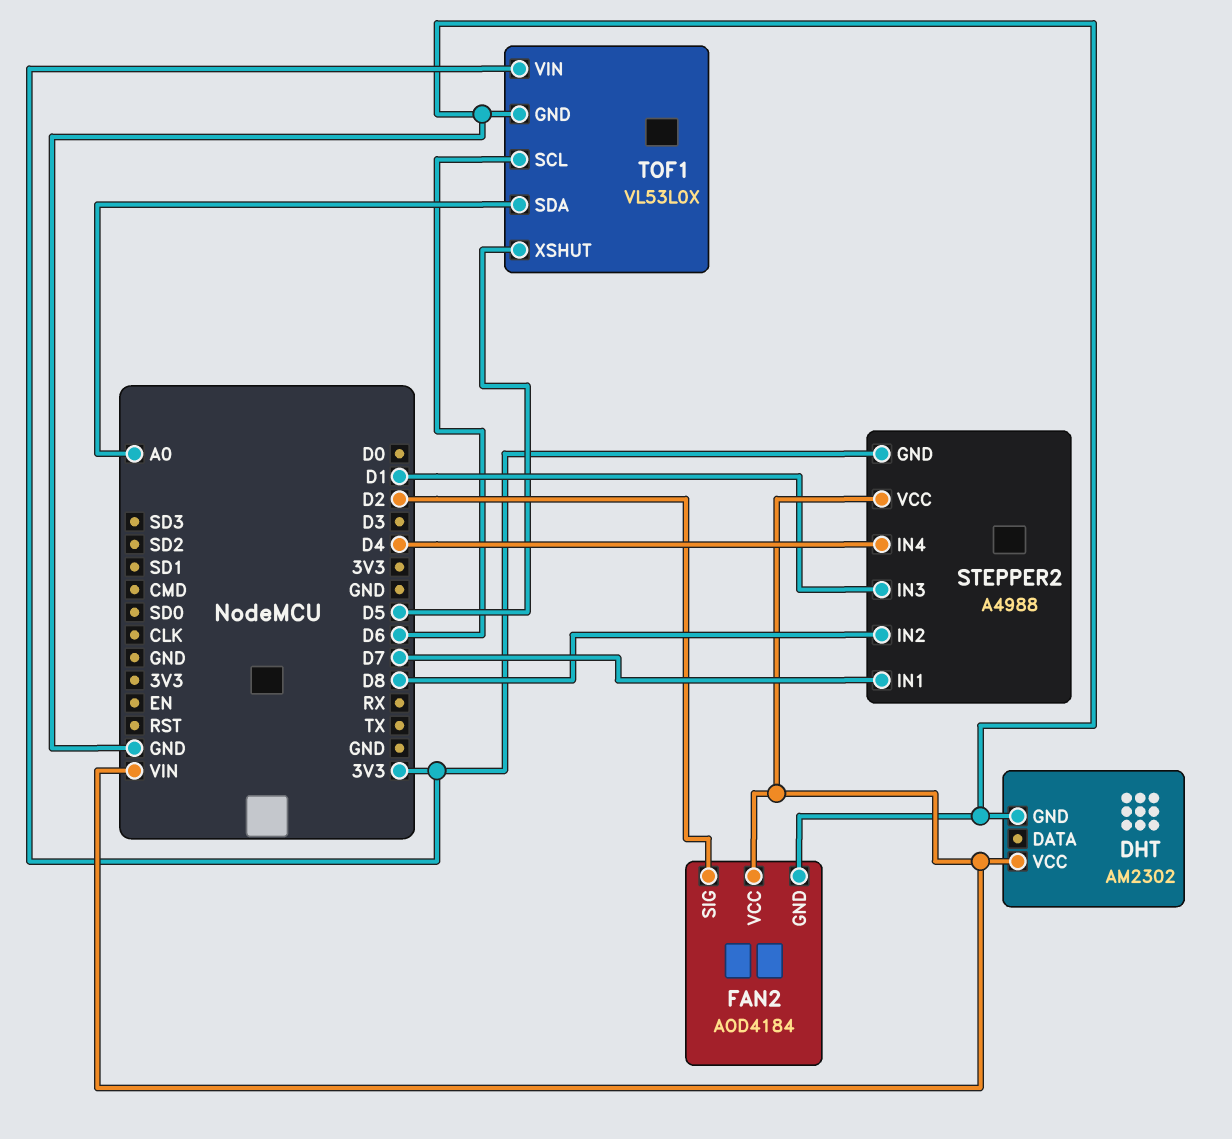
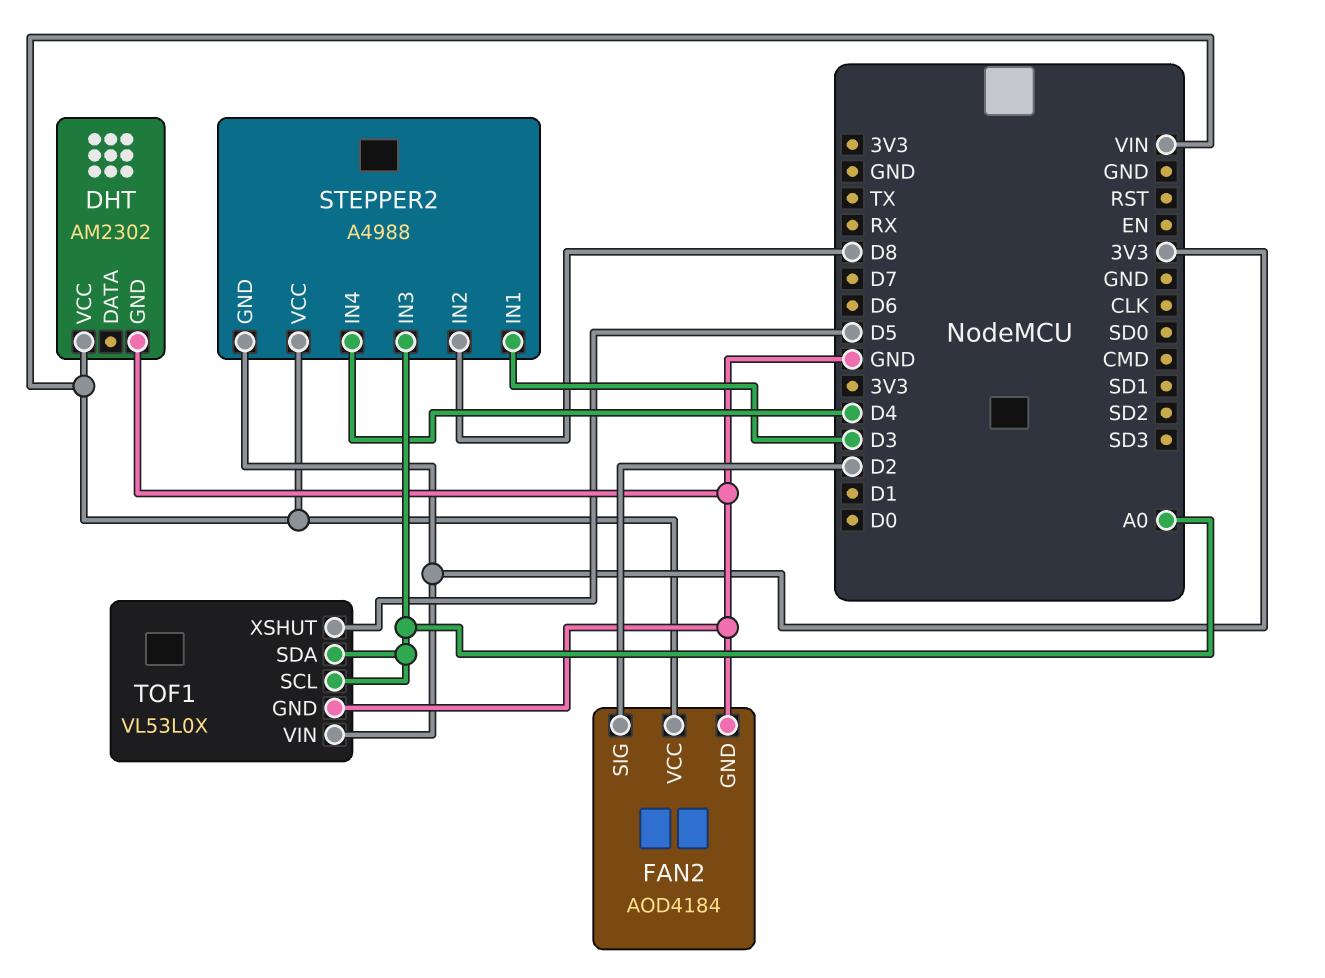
STEPPER2 pin IN1: D7 -> D3
STEPPER2 pin IN3: D1 -> A0
TOF1 pin SCL: D6 -> A0

